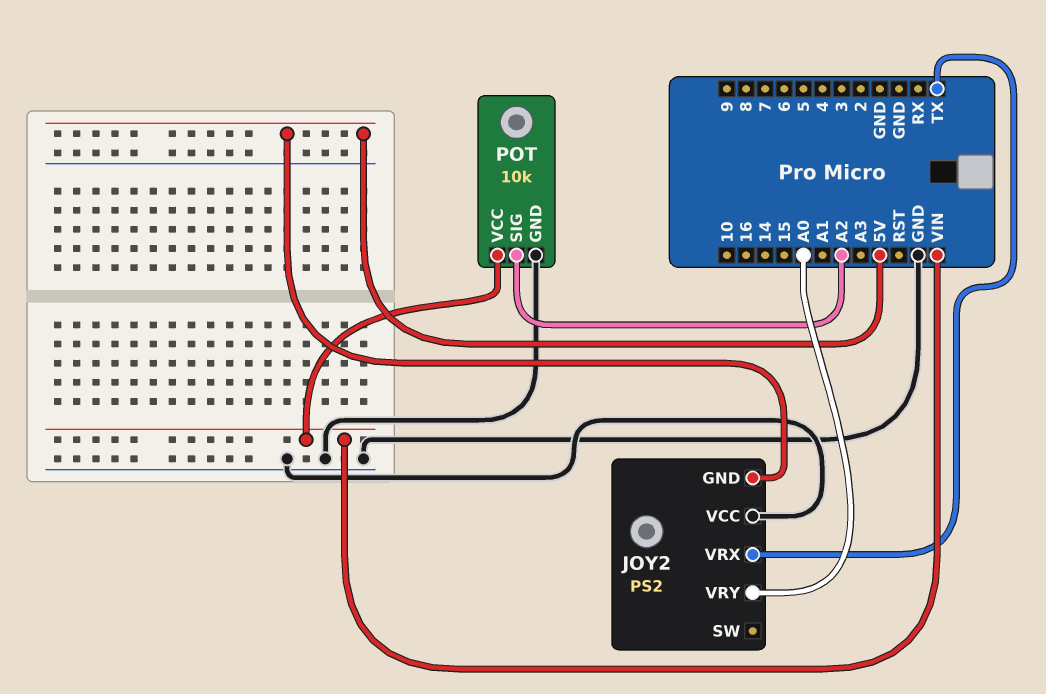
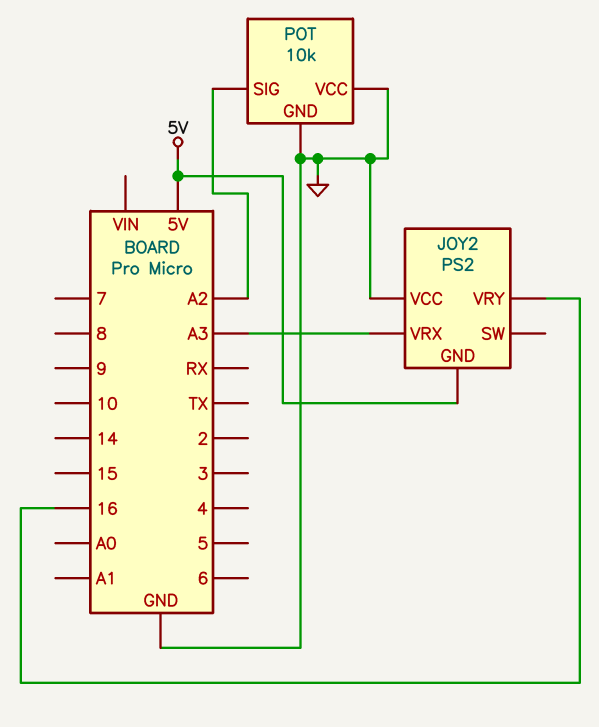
JOY2 pin VRX: TX -> A3
JOY2 pin VRY: A0 -> 16
POT pin VCC: VIN -> GND

